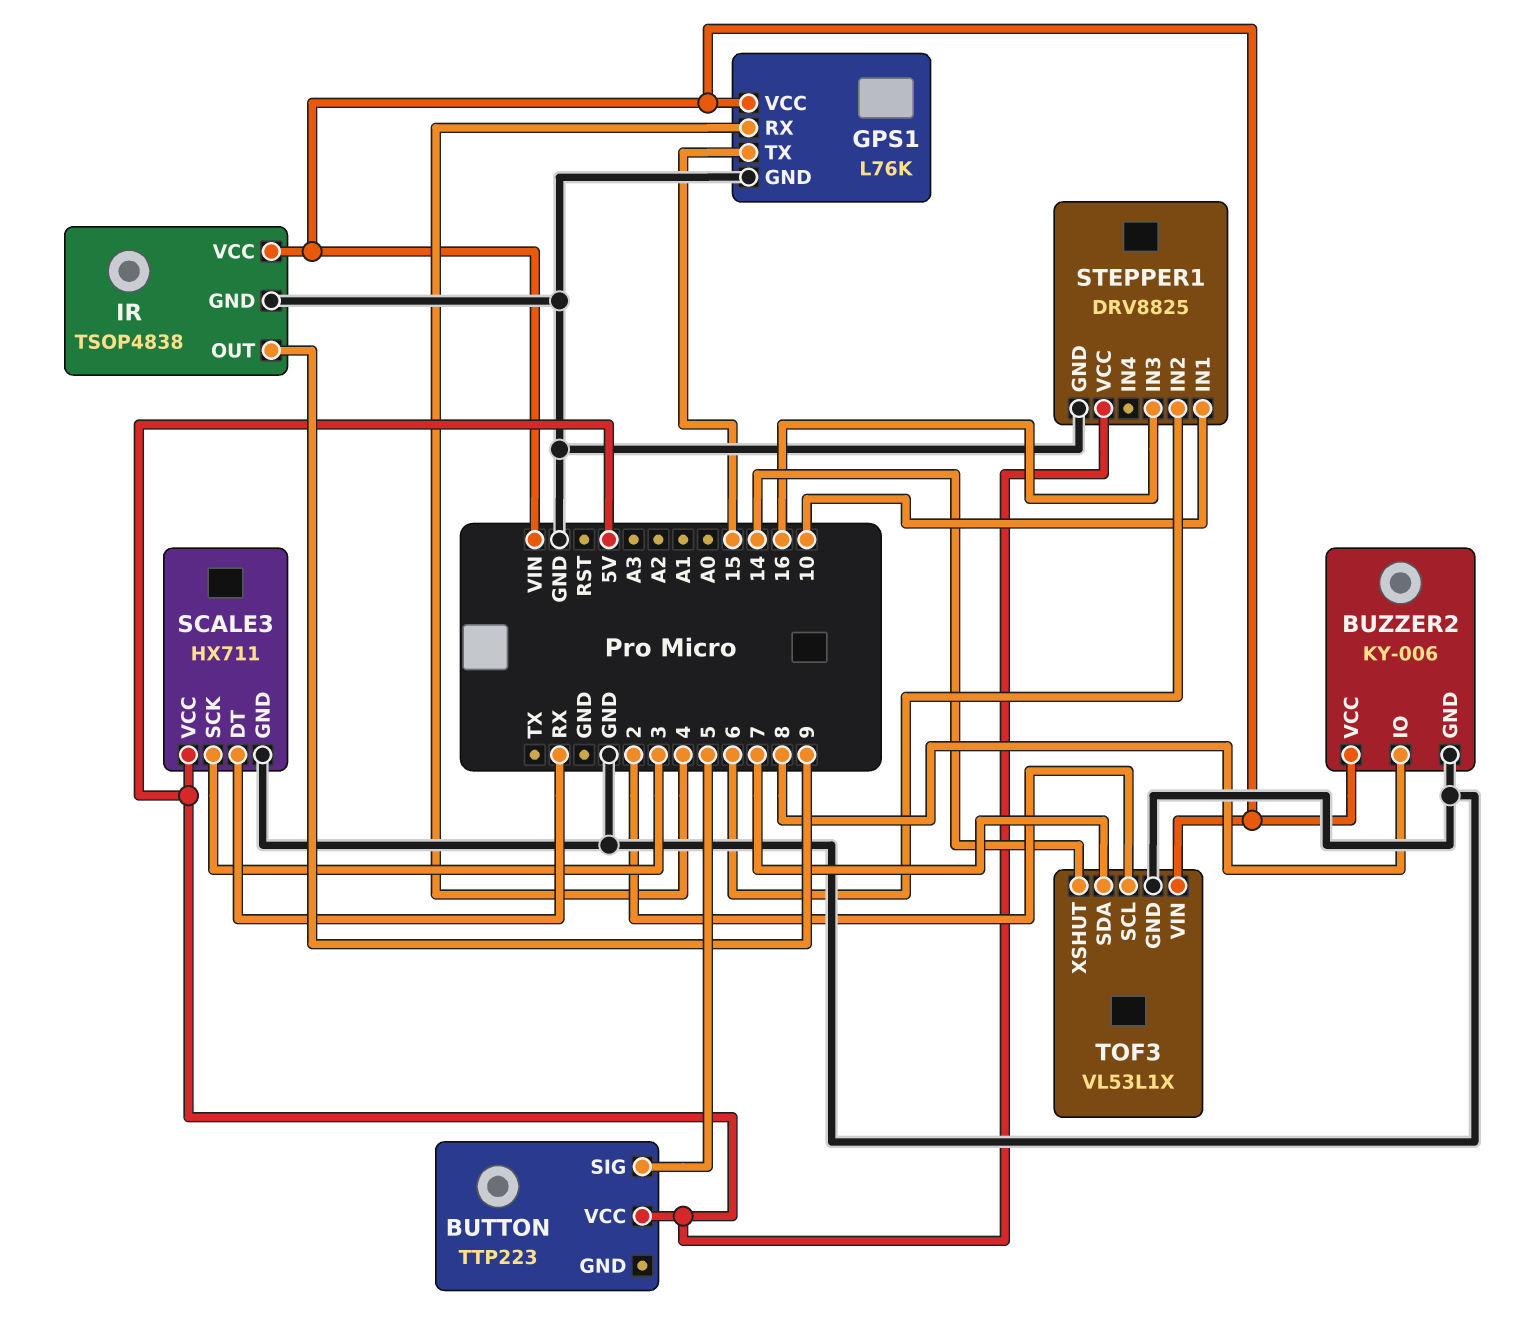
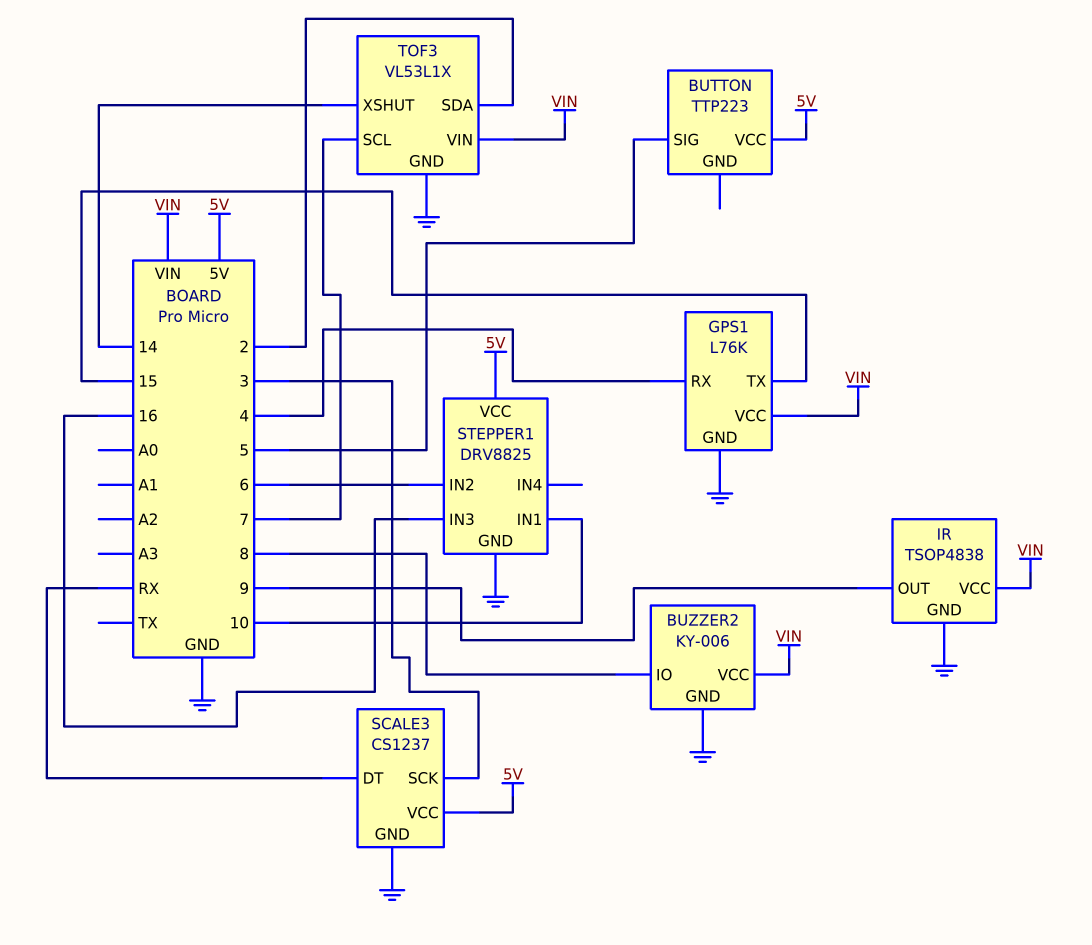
SCALE3: HX711 -> CS1237
TOF3 pin SCL: 2 -> 7
TOF3 pin SDA: 7 -> 2

